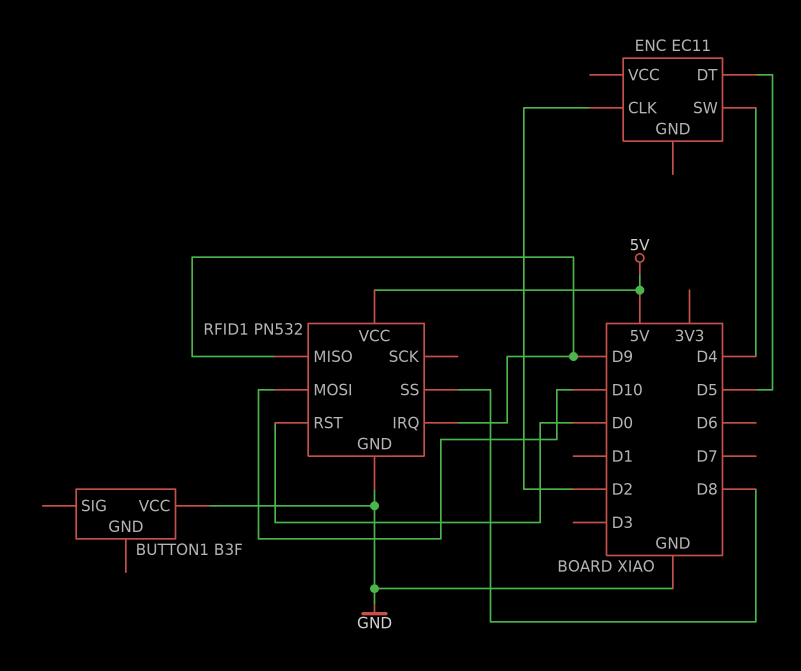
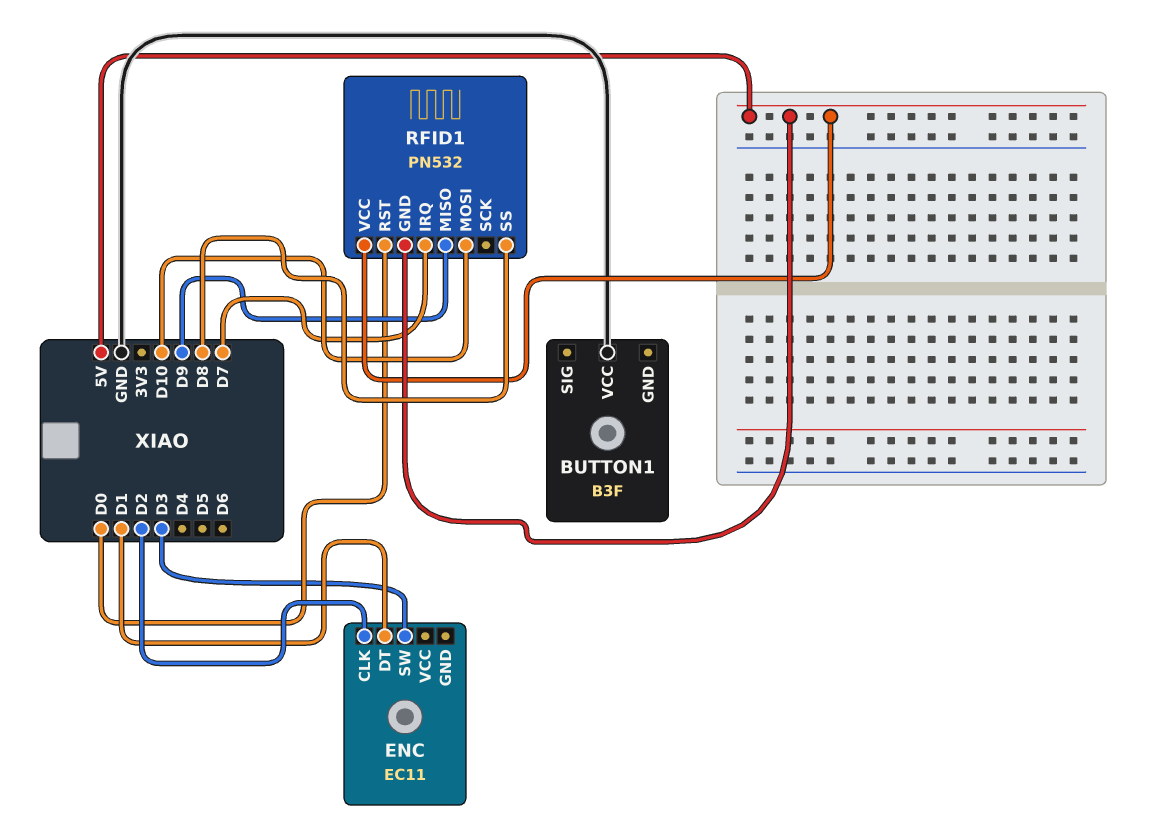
ENC pin DT: D5 -> D1
ENC pin SW: D4 -> D3
RFID1 pin GND: GND -> 5V
RFID1 pin IRQ: D9 -> D7

